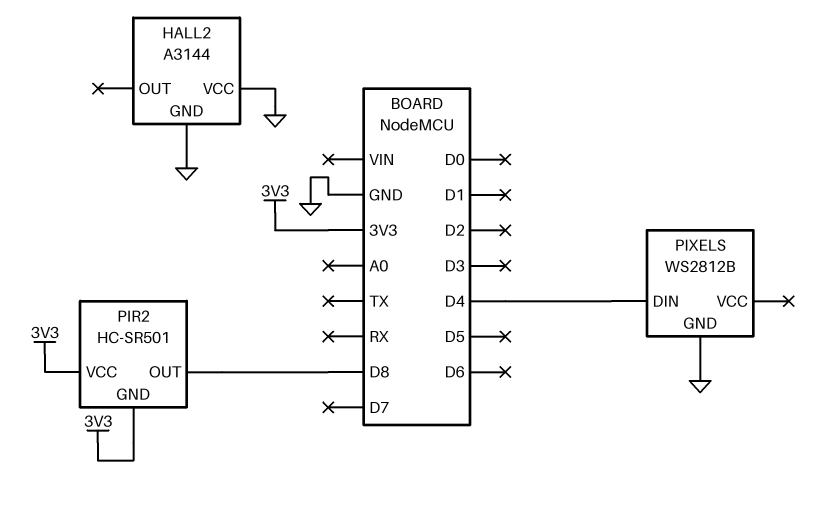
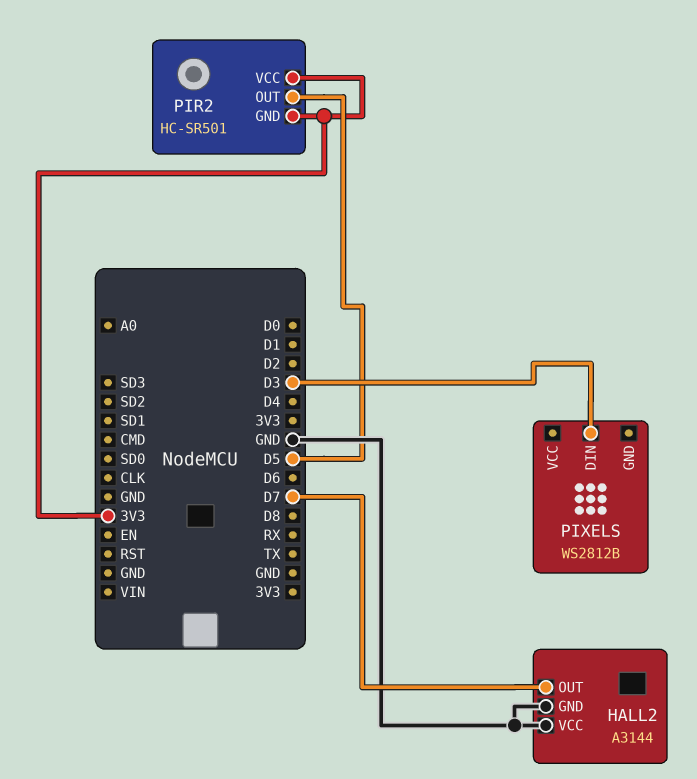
HALL2 pin OUT: none -> D7
PIR2 pin OUT: D8 -> D5
PIXELS pin DIN: D4 -> D3
PIXELS pin GND: GND -> none

